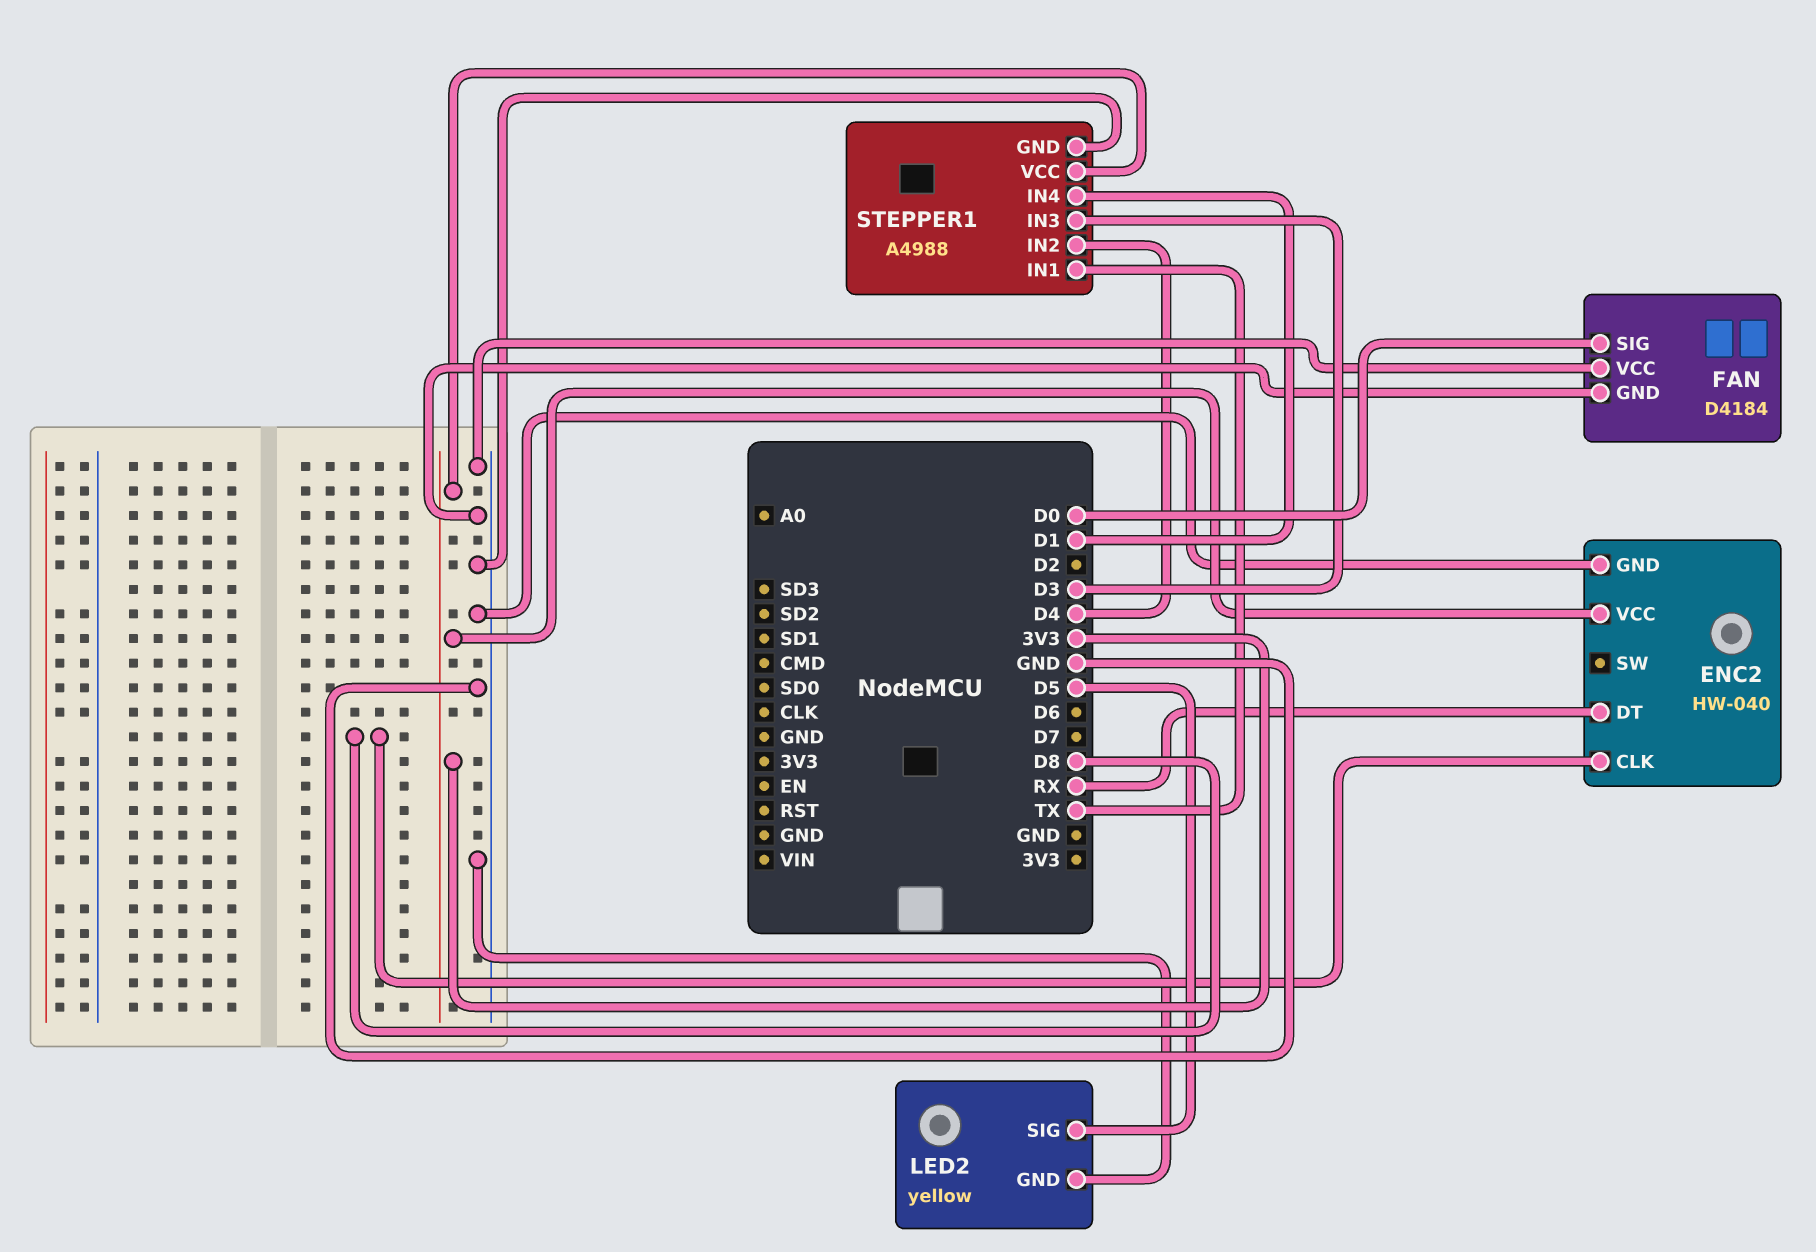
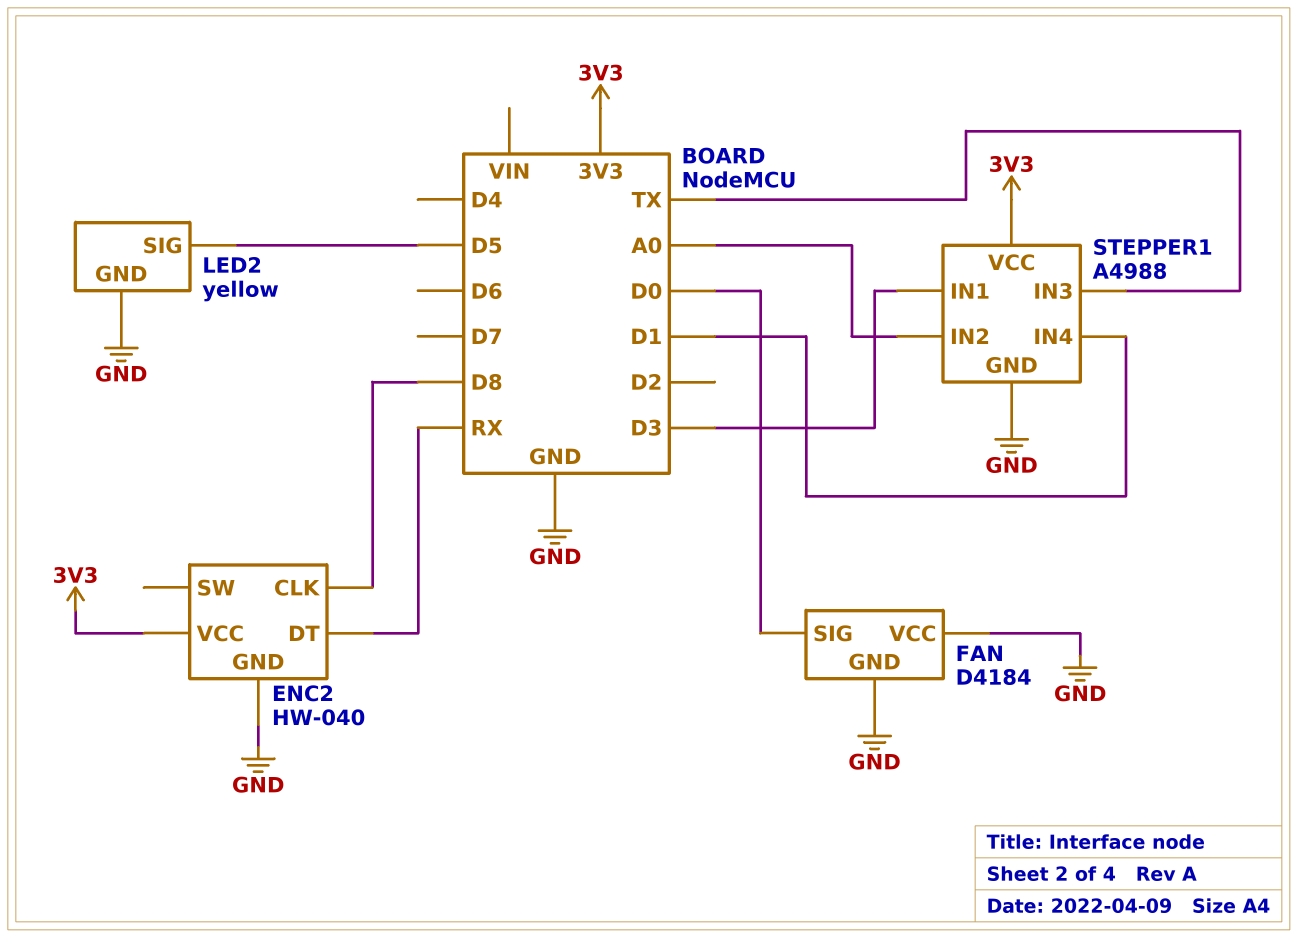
STEPPER1 pin IN1: TX -> D3
STEPPER1 pin IN2: D4 -> A0
STEPPER1 pin IN3: D3 -> TX

